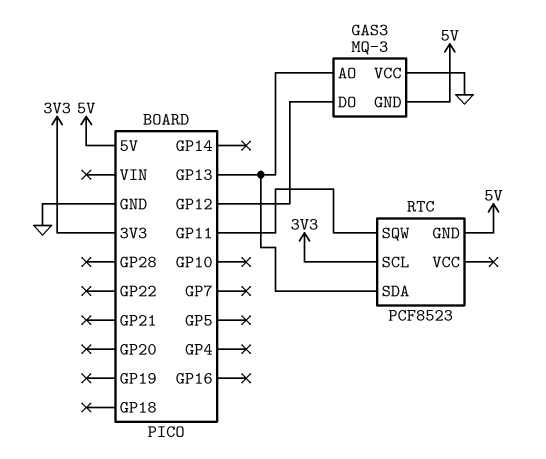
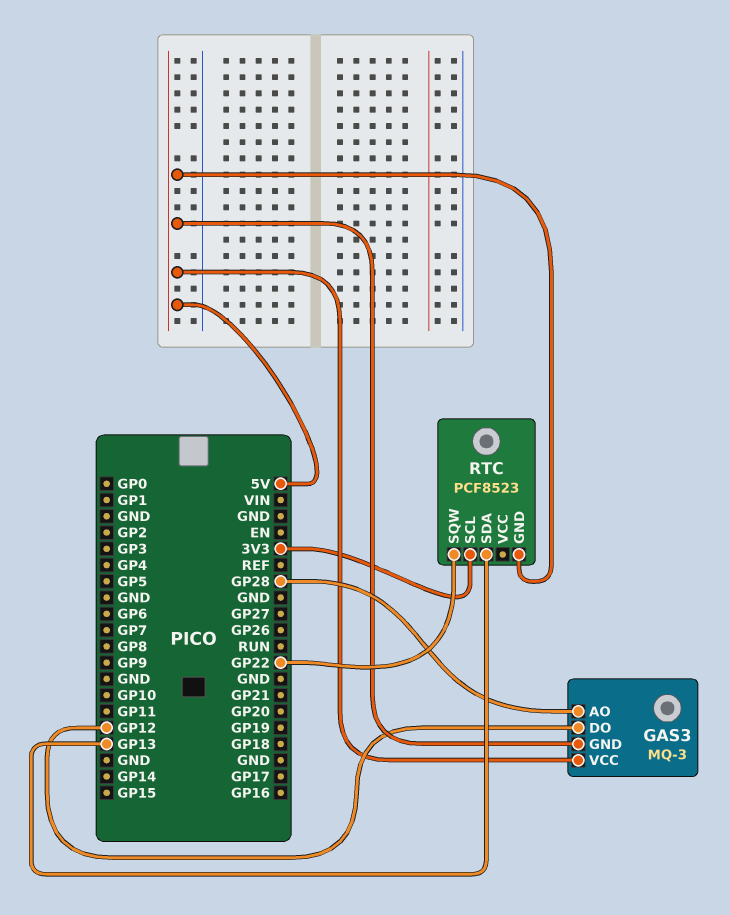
GAS3 pin AO: GP13 -> GP28
GAS3 pin VCC: GND -> 5V
RTC pin SQW: GP11 -> GP22

